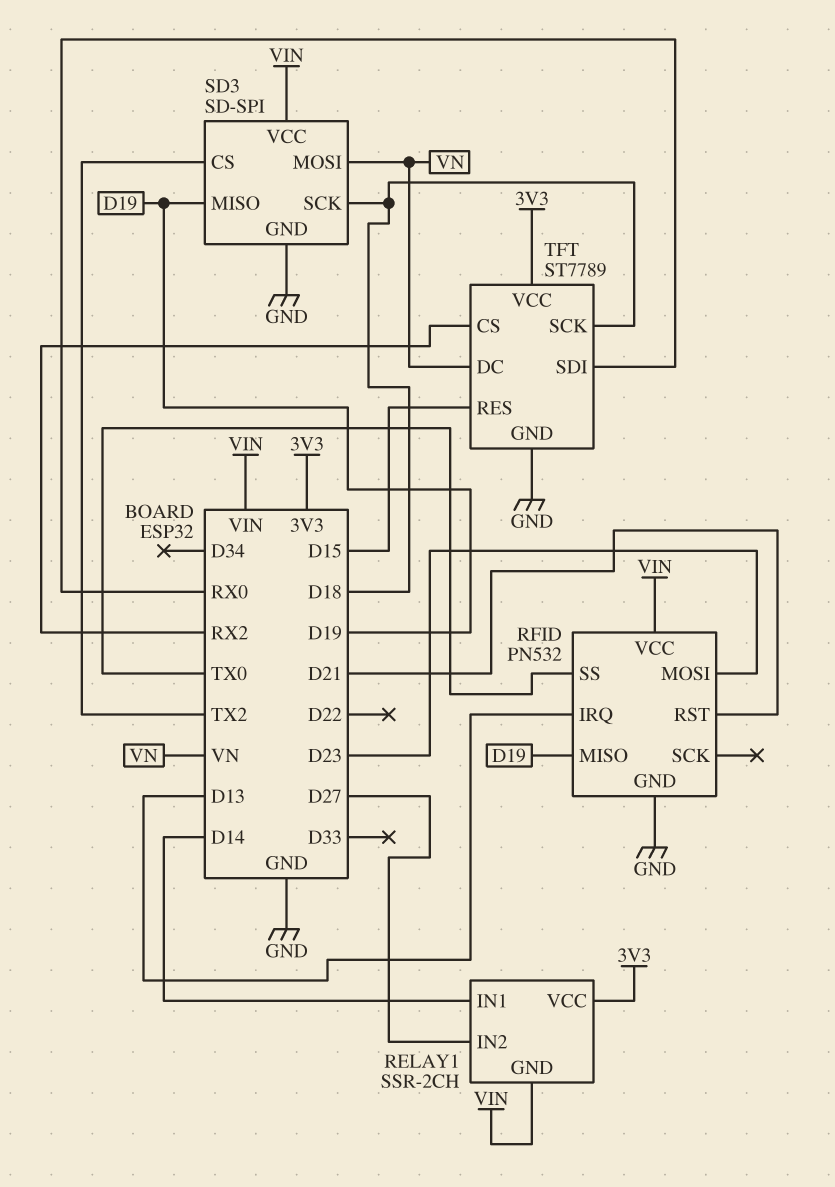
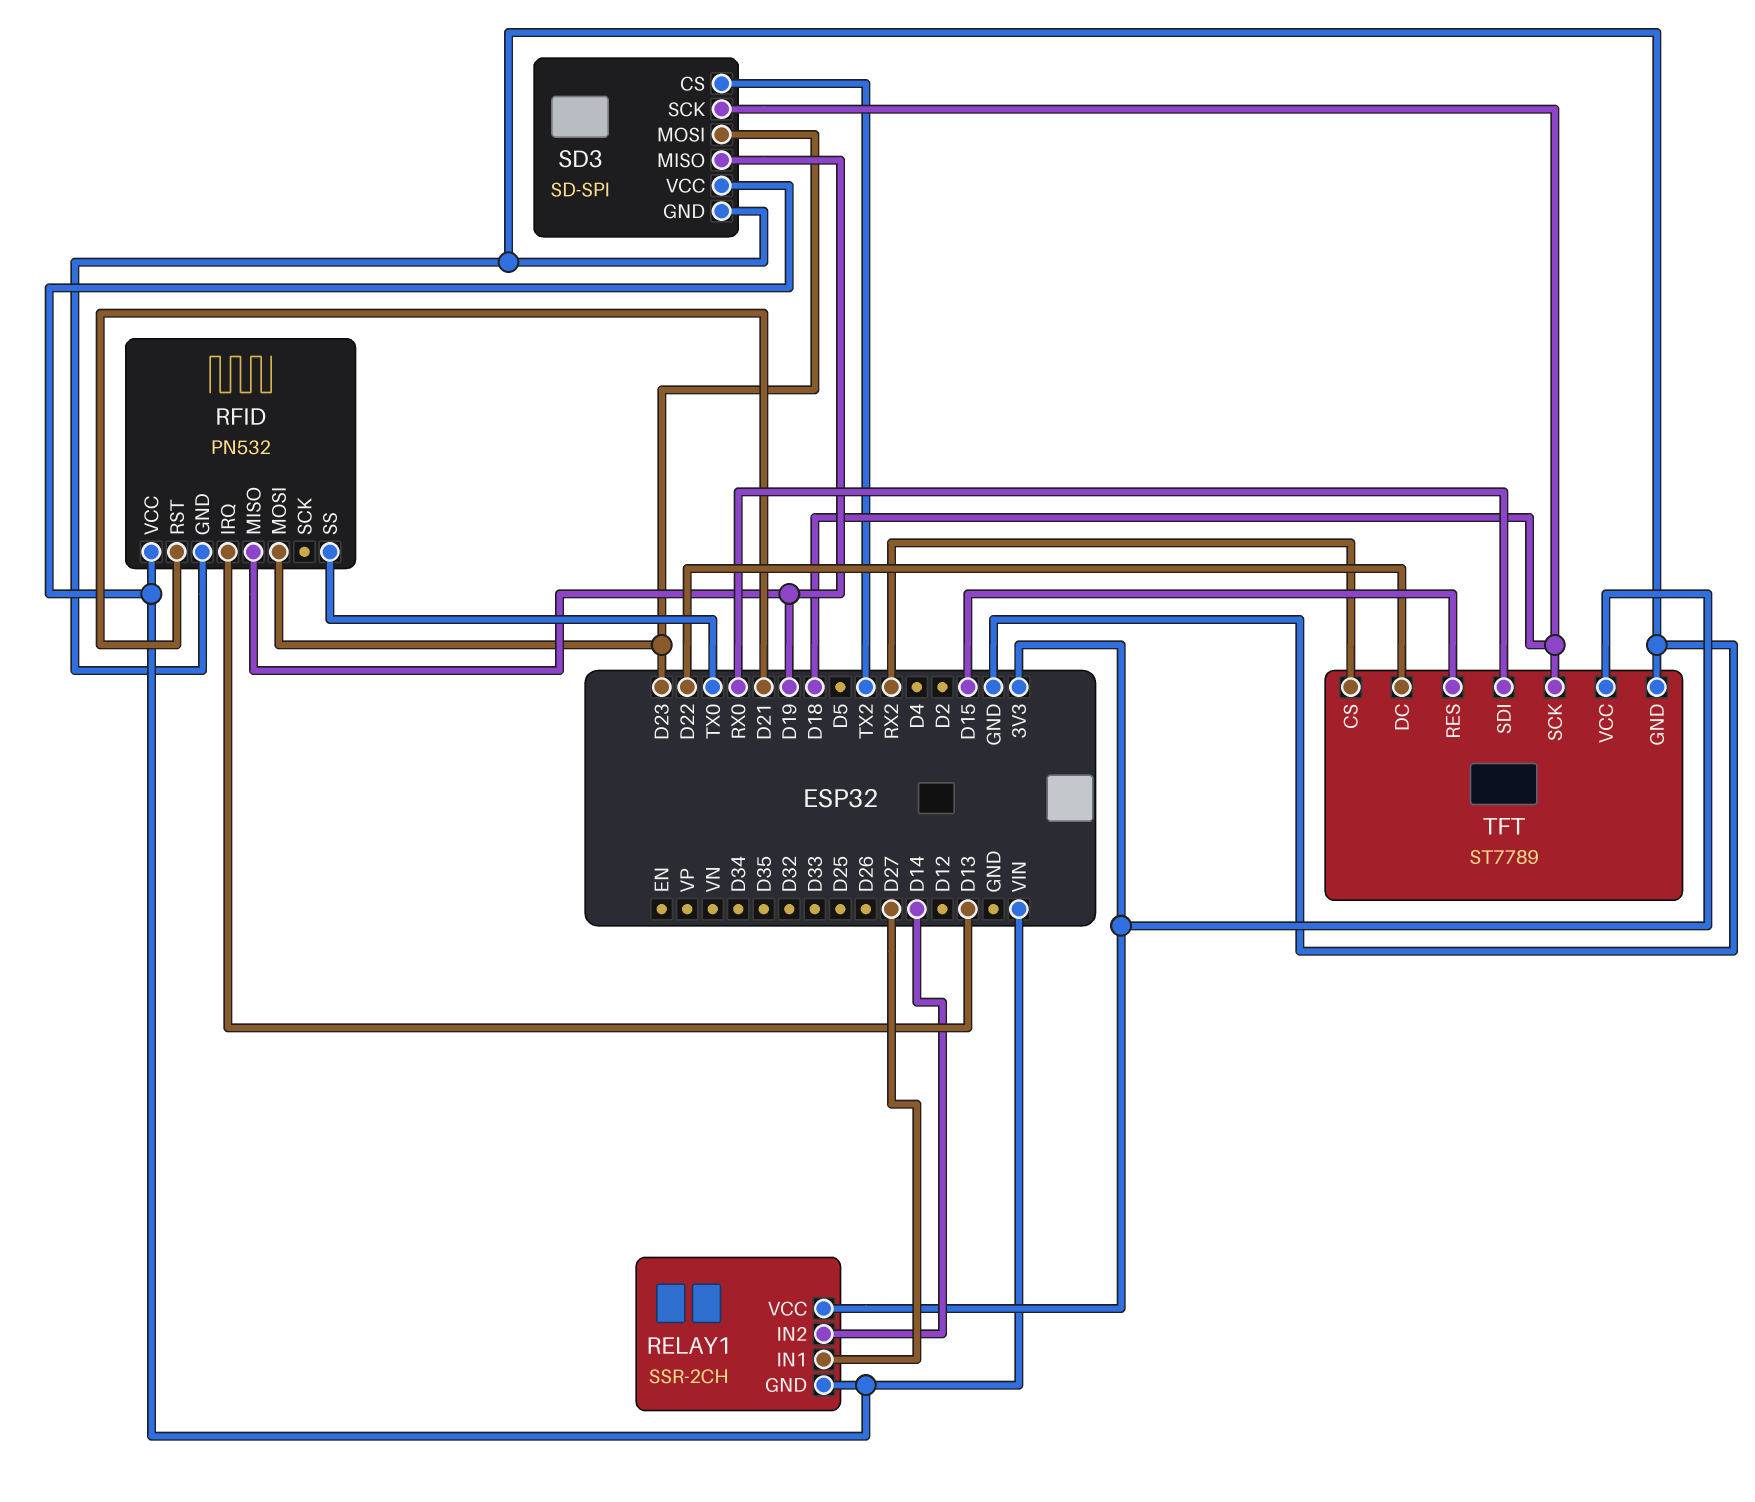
RELAY1 pin IN1: D14 -> D27
RELAY1 pin IN2: D27 -> D14
SD3 pin MOSI: VN -> D23
TFT pin DC: VN -> D22

